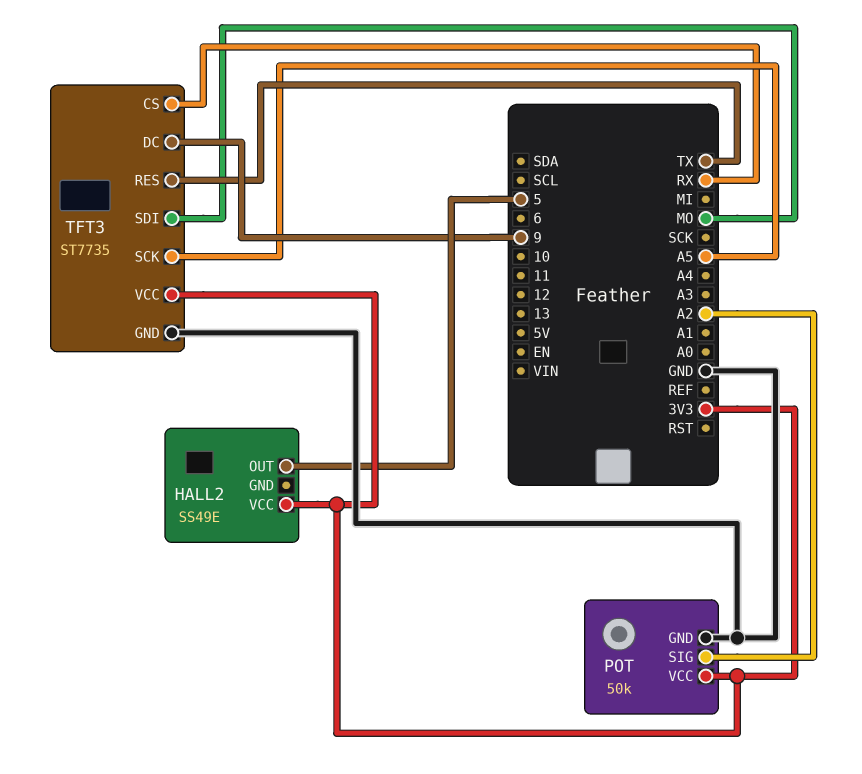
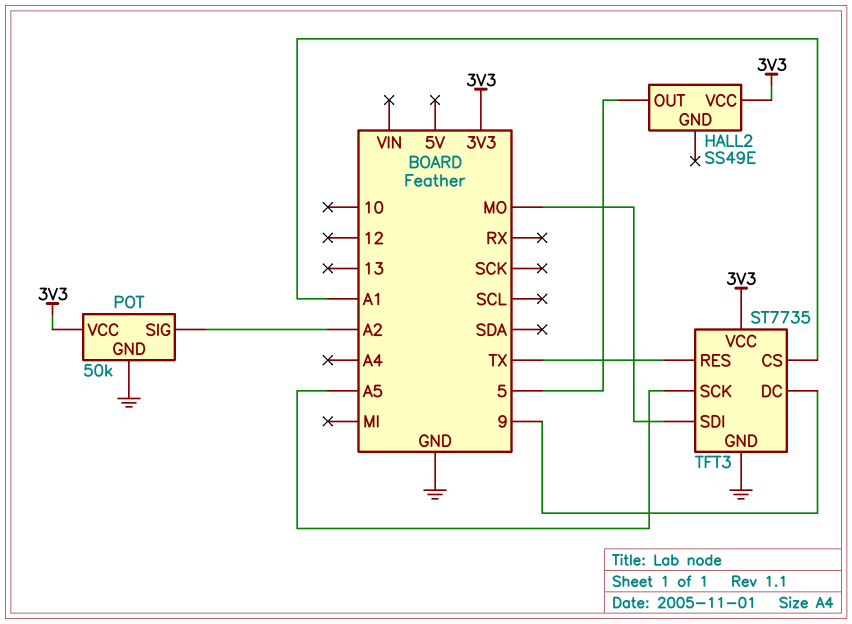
TFT3 pin CS: RX -> A1

